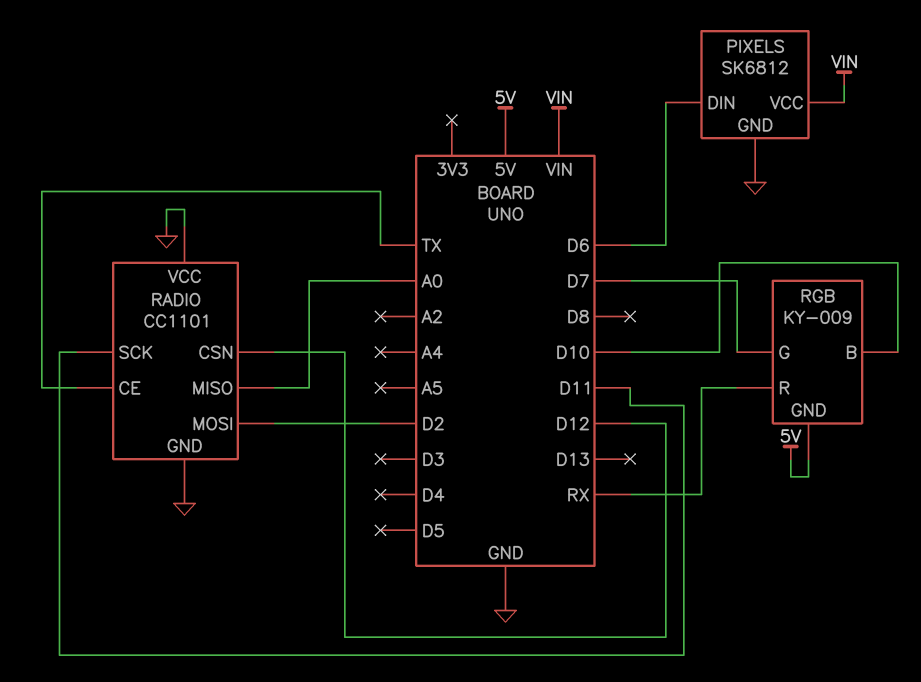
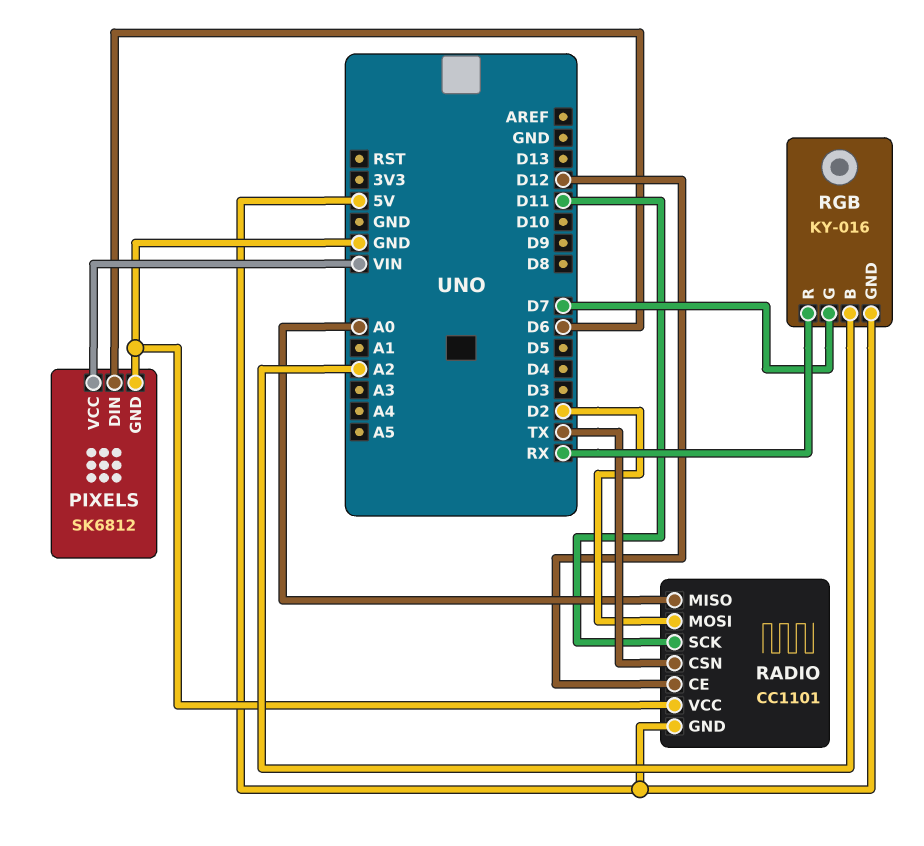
RADIO pin CE: TX -> D12
RADIO pin CSN: D12 -> TX
RADIO pin GND: GND -> 5V
RGB: KY-009 -> KY-016
RGB pin B: D10 -> A2

